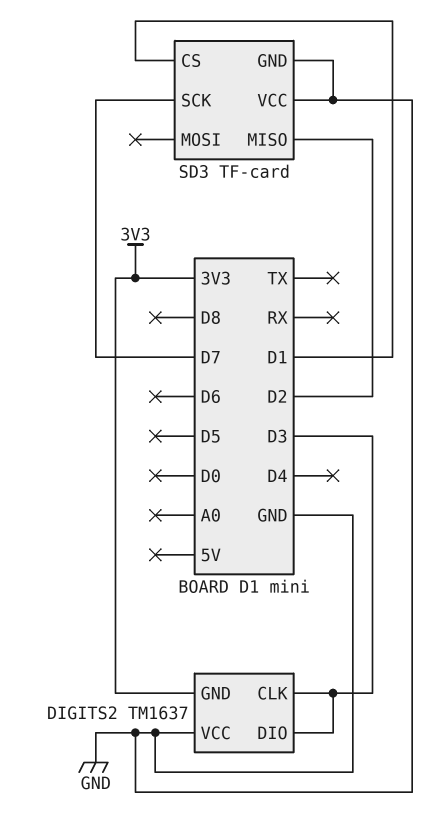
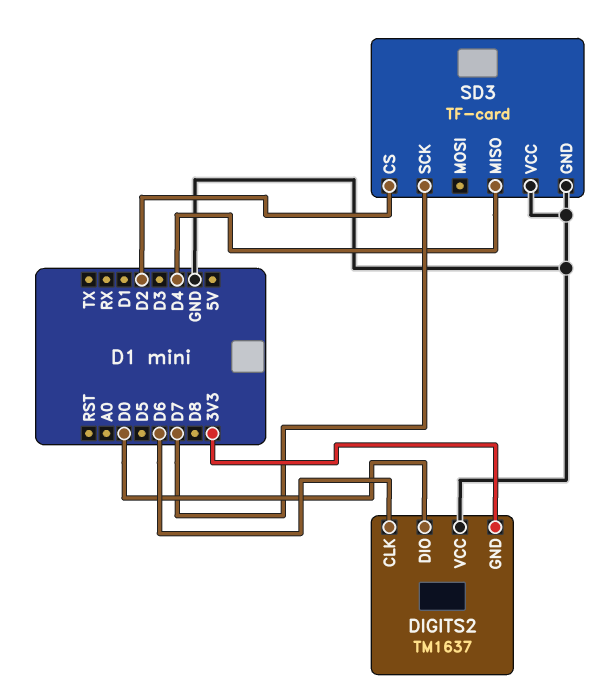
DIGITS2 pin CLK: D3 -> D6
DIGITS2 pin DIO: D3 -> D0
SD3 pin CS: D1 -> D2
SD3 pin MISO: D2 -> D4

